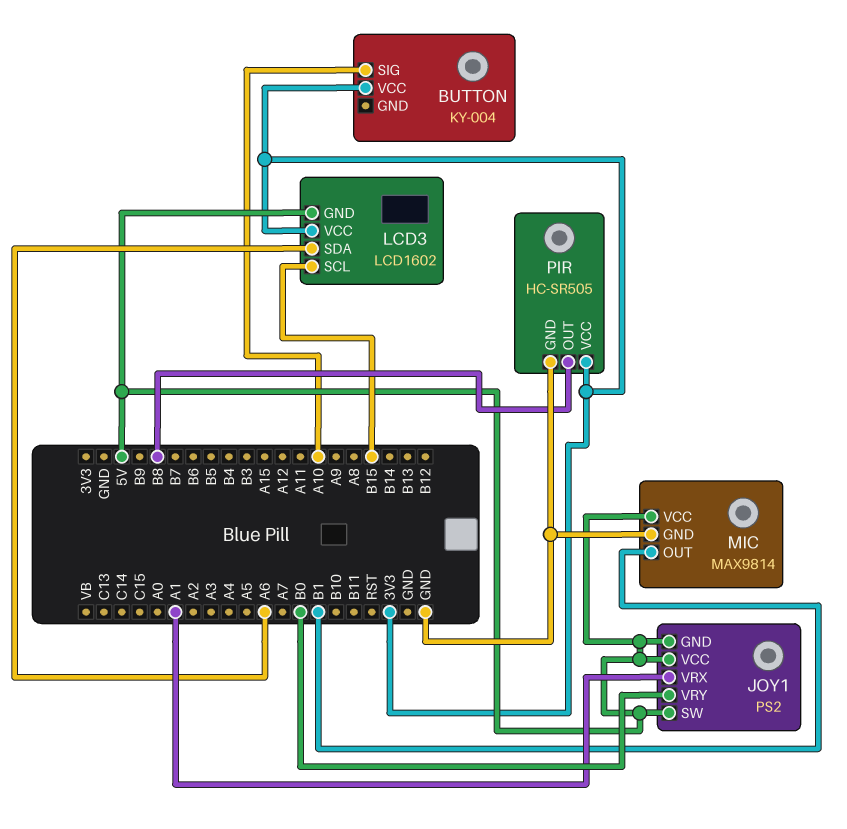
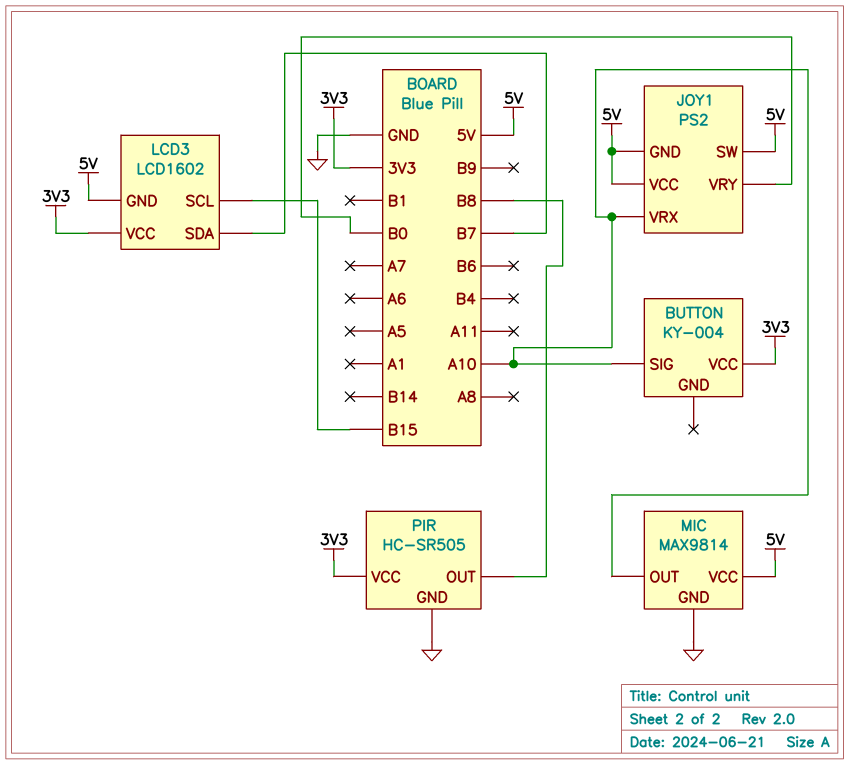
JOY1 pin VRX: A1 -> A10
LCD3 pin SDA: A6 -> B7
MIC pin OUT: B1 -> A10

